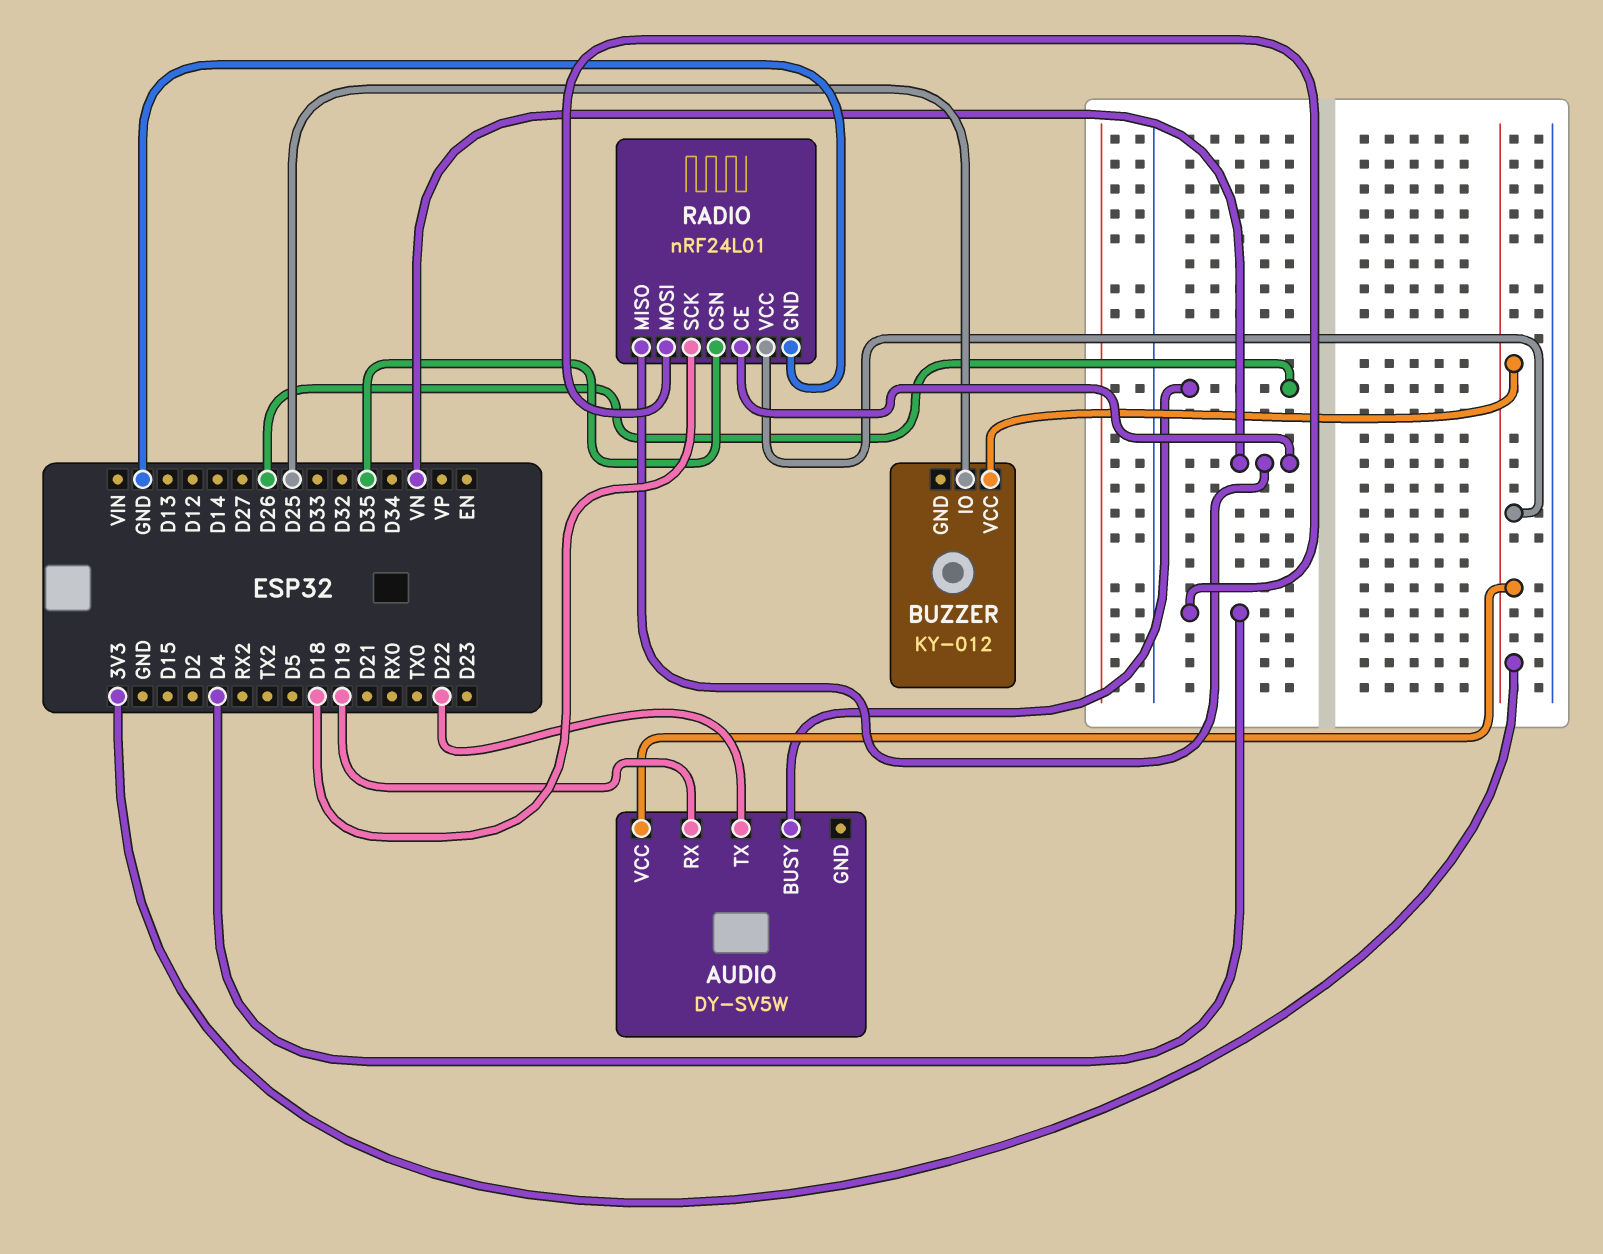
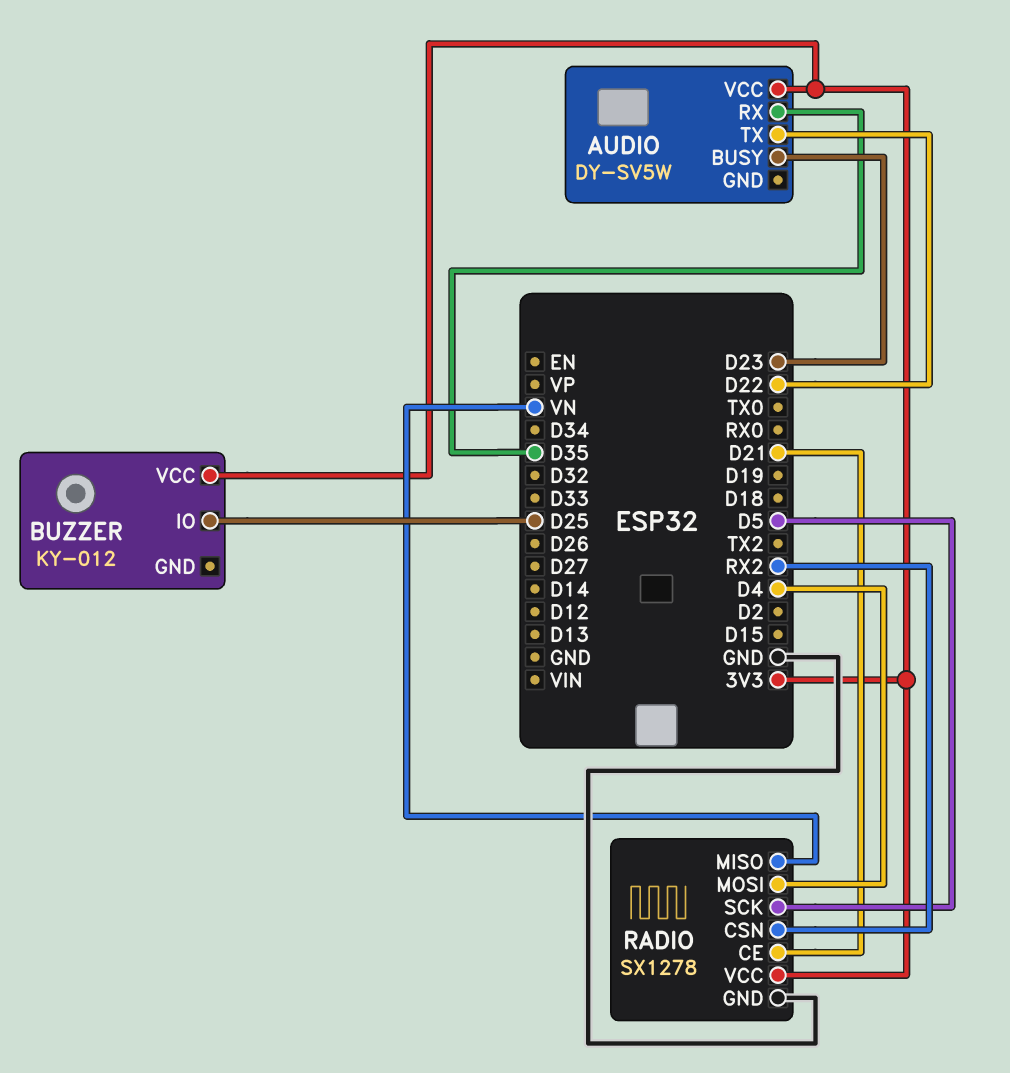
AUDIO pin BUSY: D26 -> D23
AUDIO pin RX: D19 -> D35
RADIO: nRF24L01 -> SX1278
RADIO pin CE: VN -> D21
RADIO pin CSN: D35 -> RX2
RADIO pin SCK: D18 -> D5

